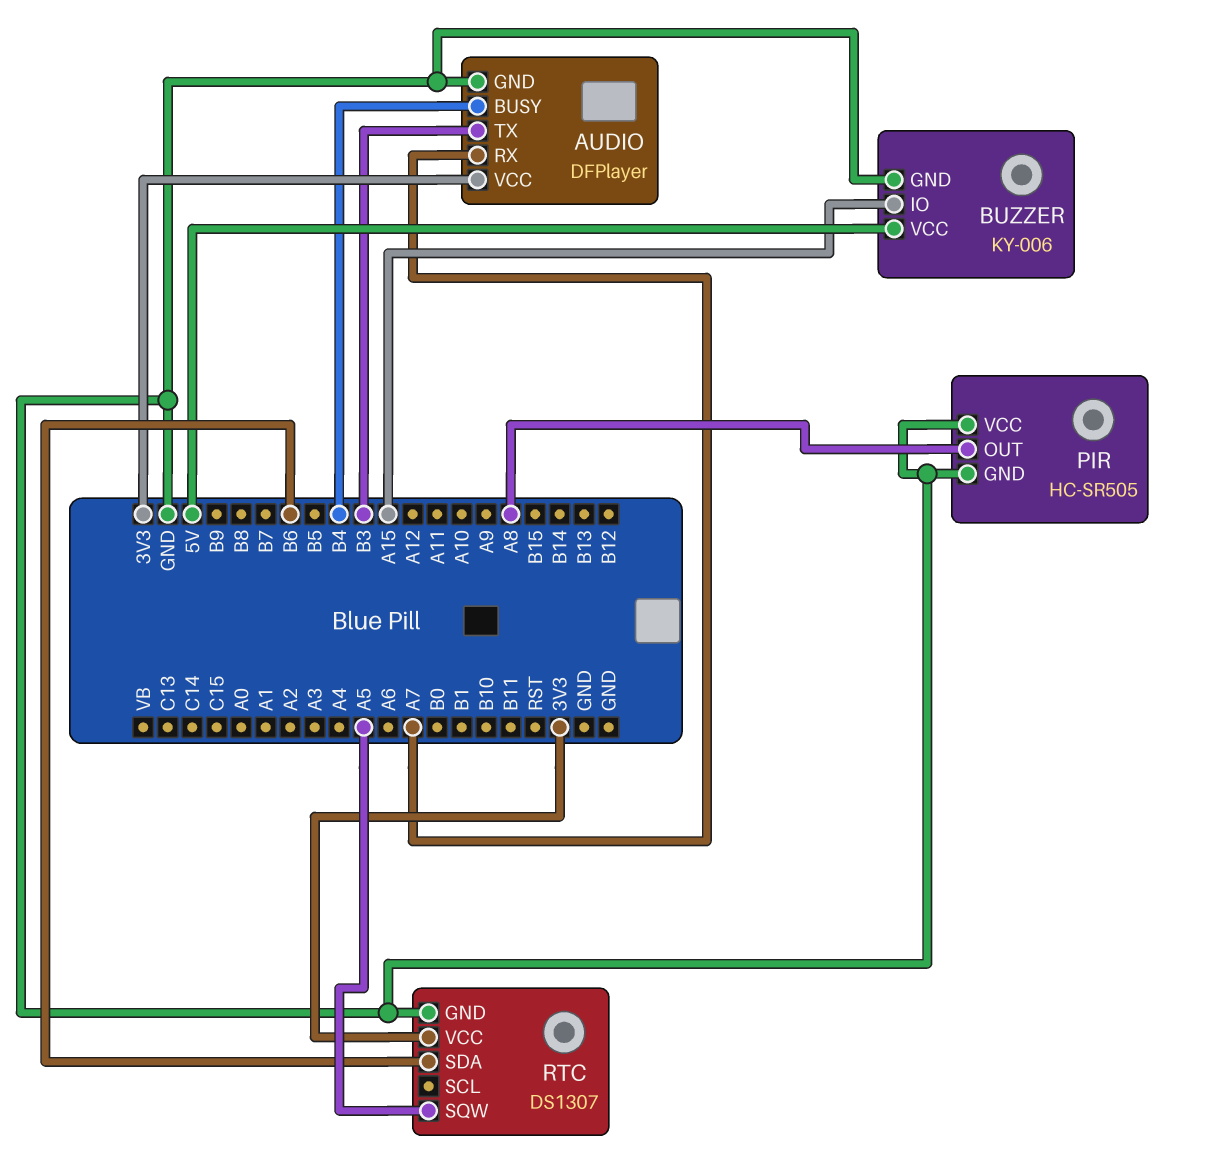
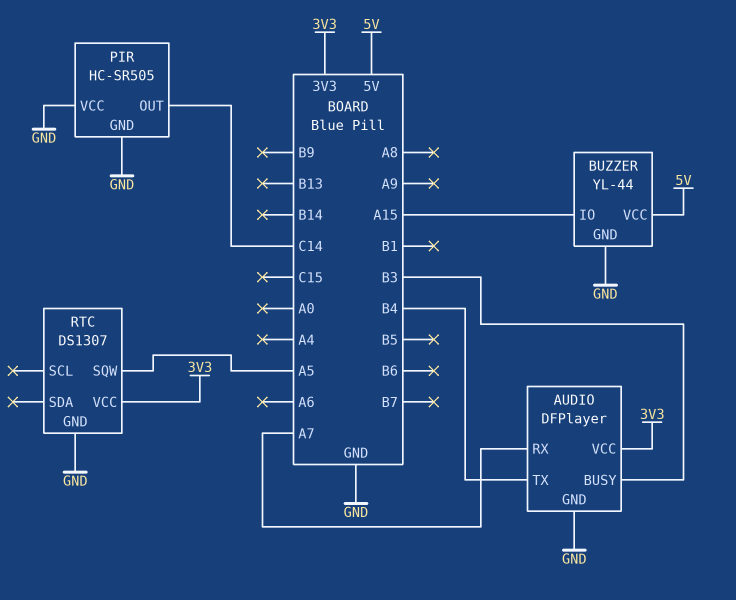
AUDIO pin BUSY: B4 -> B3
AUDIO pin TX: B3 -> B4
BUZZER: KY-006 -> YL-44
PIR pin OUT: A8 -> C14
RTC pin SDA: B6 -> none

